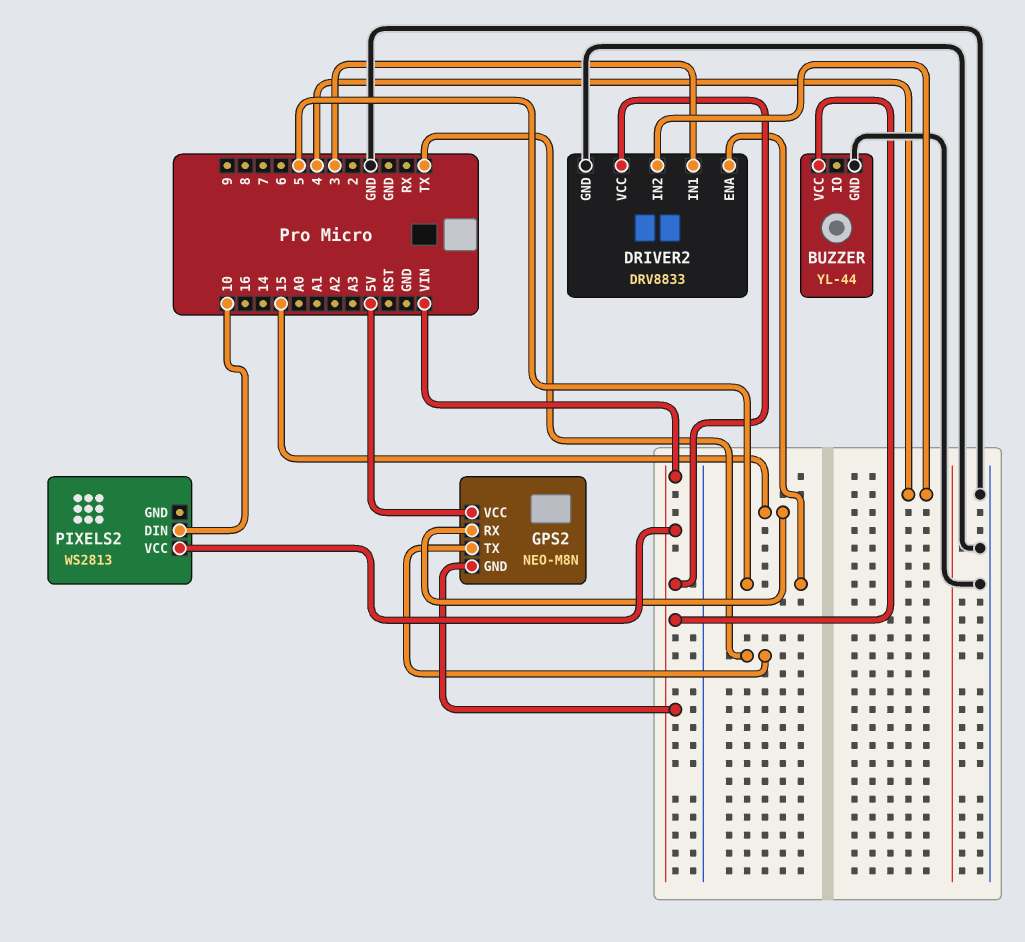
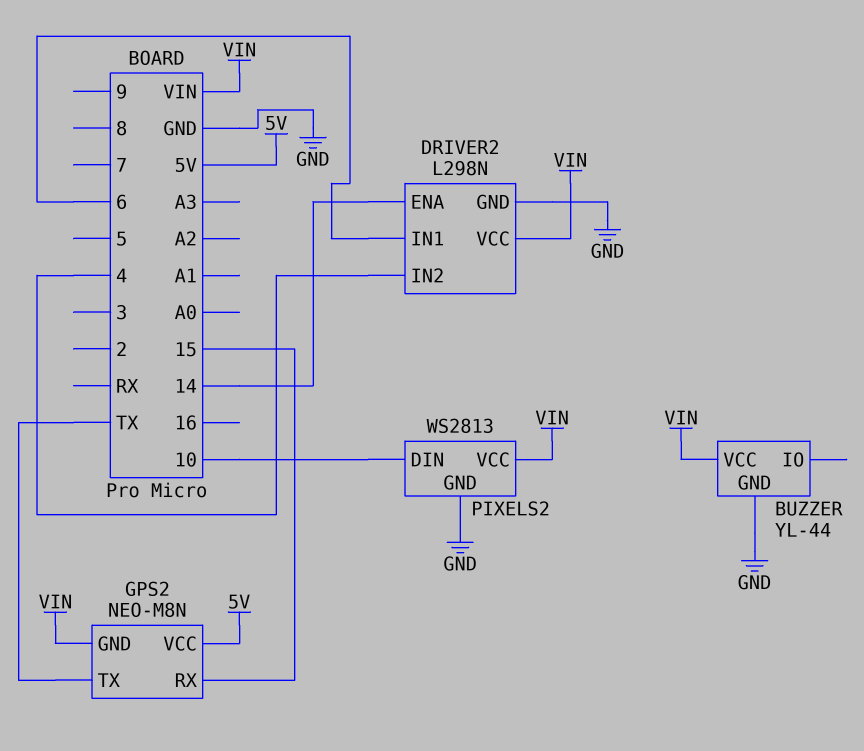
DRIVER2: DRV8833 -> L298N
DRIVER2 pin ENA: 5 -> 14
DRIVER2 pin IN1: 3 -> 6
PIXELS2 pin GND: none -> GND

